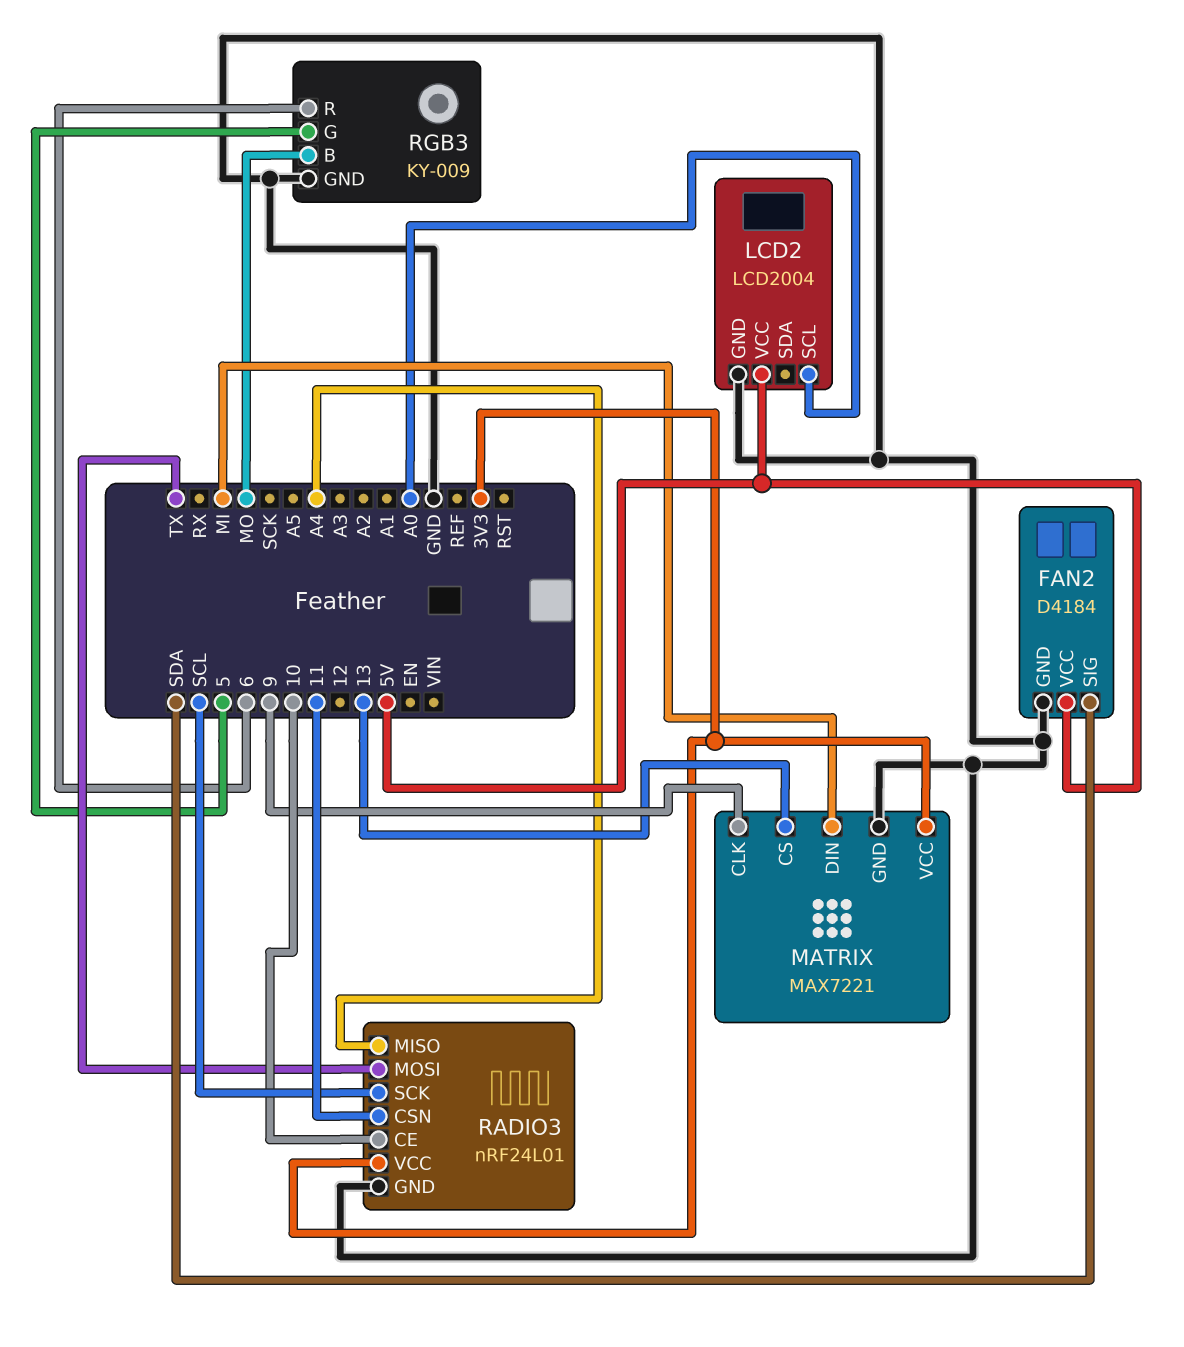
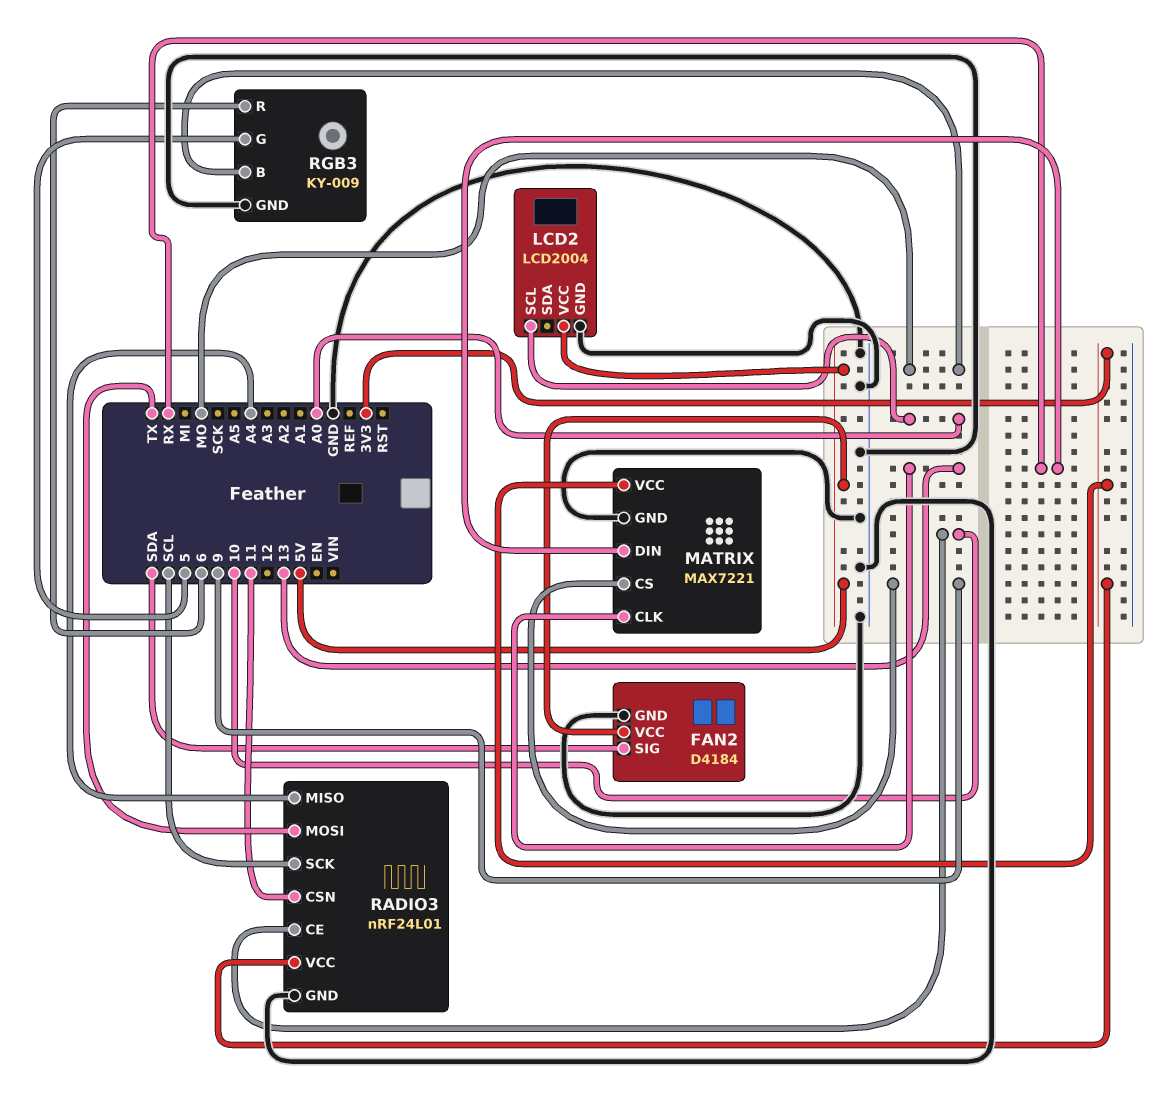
MATRIX pin CLK: 9 -> 13
MATRIX pin CS: 13 -> 9
MATRIX pin DIN: MI -> RX

